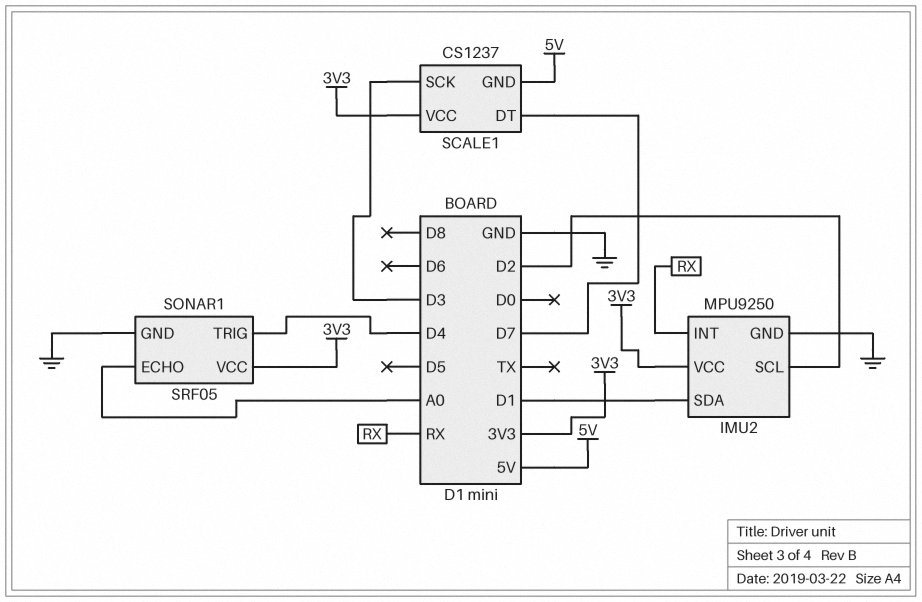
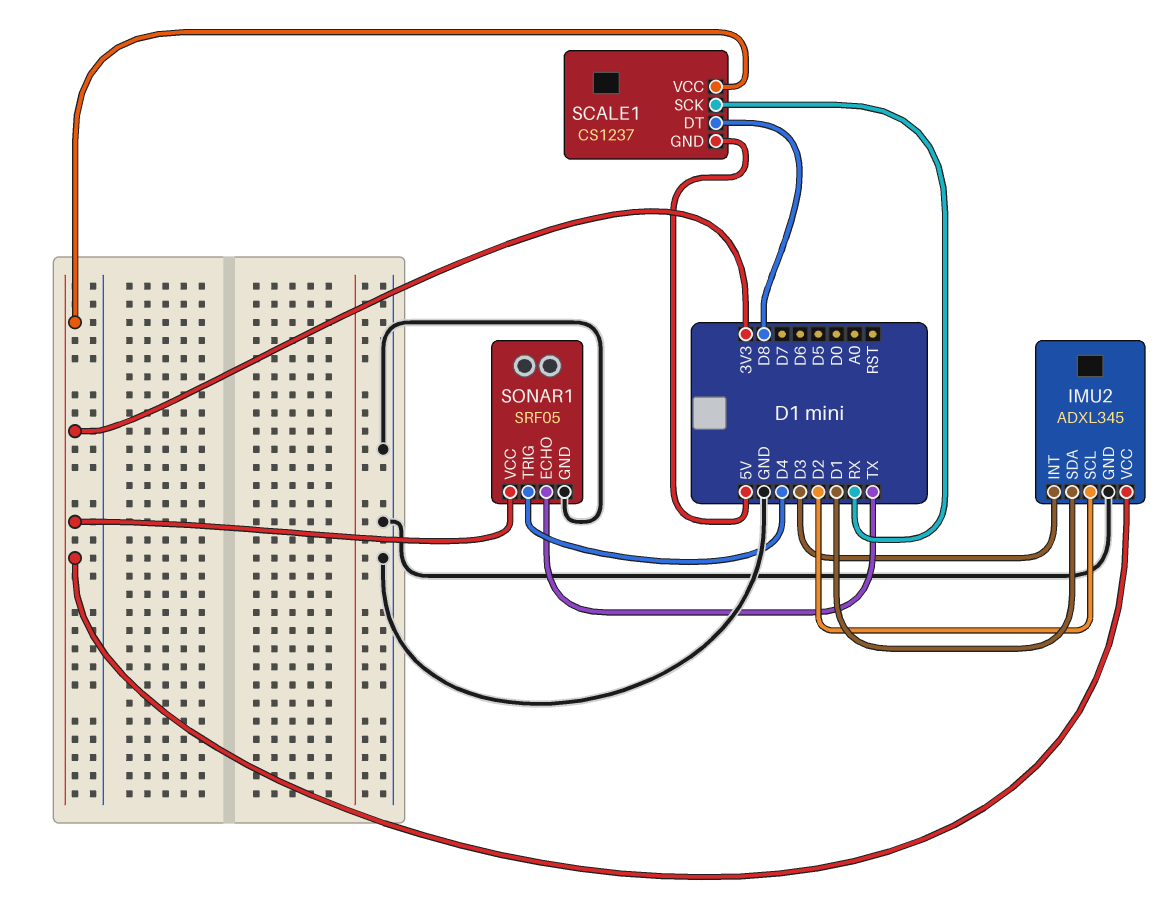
IMU2: MPU9250 -> ADXL345
IMU2 pin INT: RX -> D3
SCALE1 pin DT: D7 -> D8
SCALE1 pin SCK: D3 -> RX
SONAR1 pin ECHO: A0 -> TX

